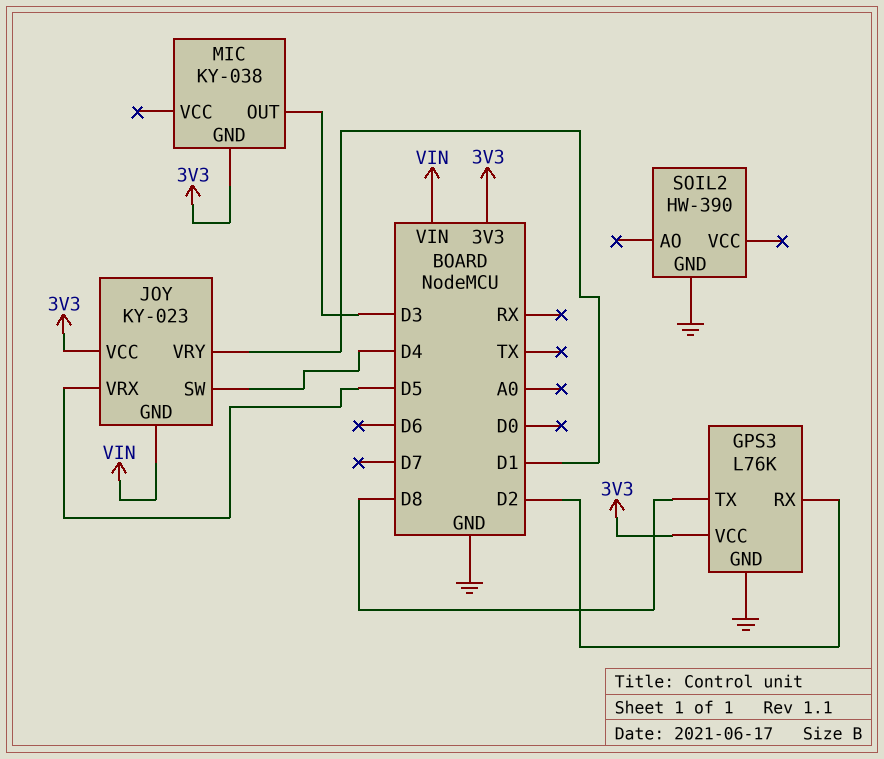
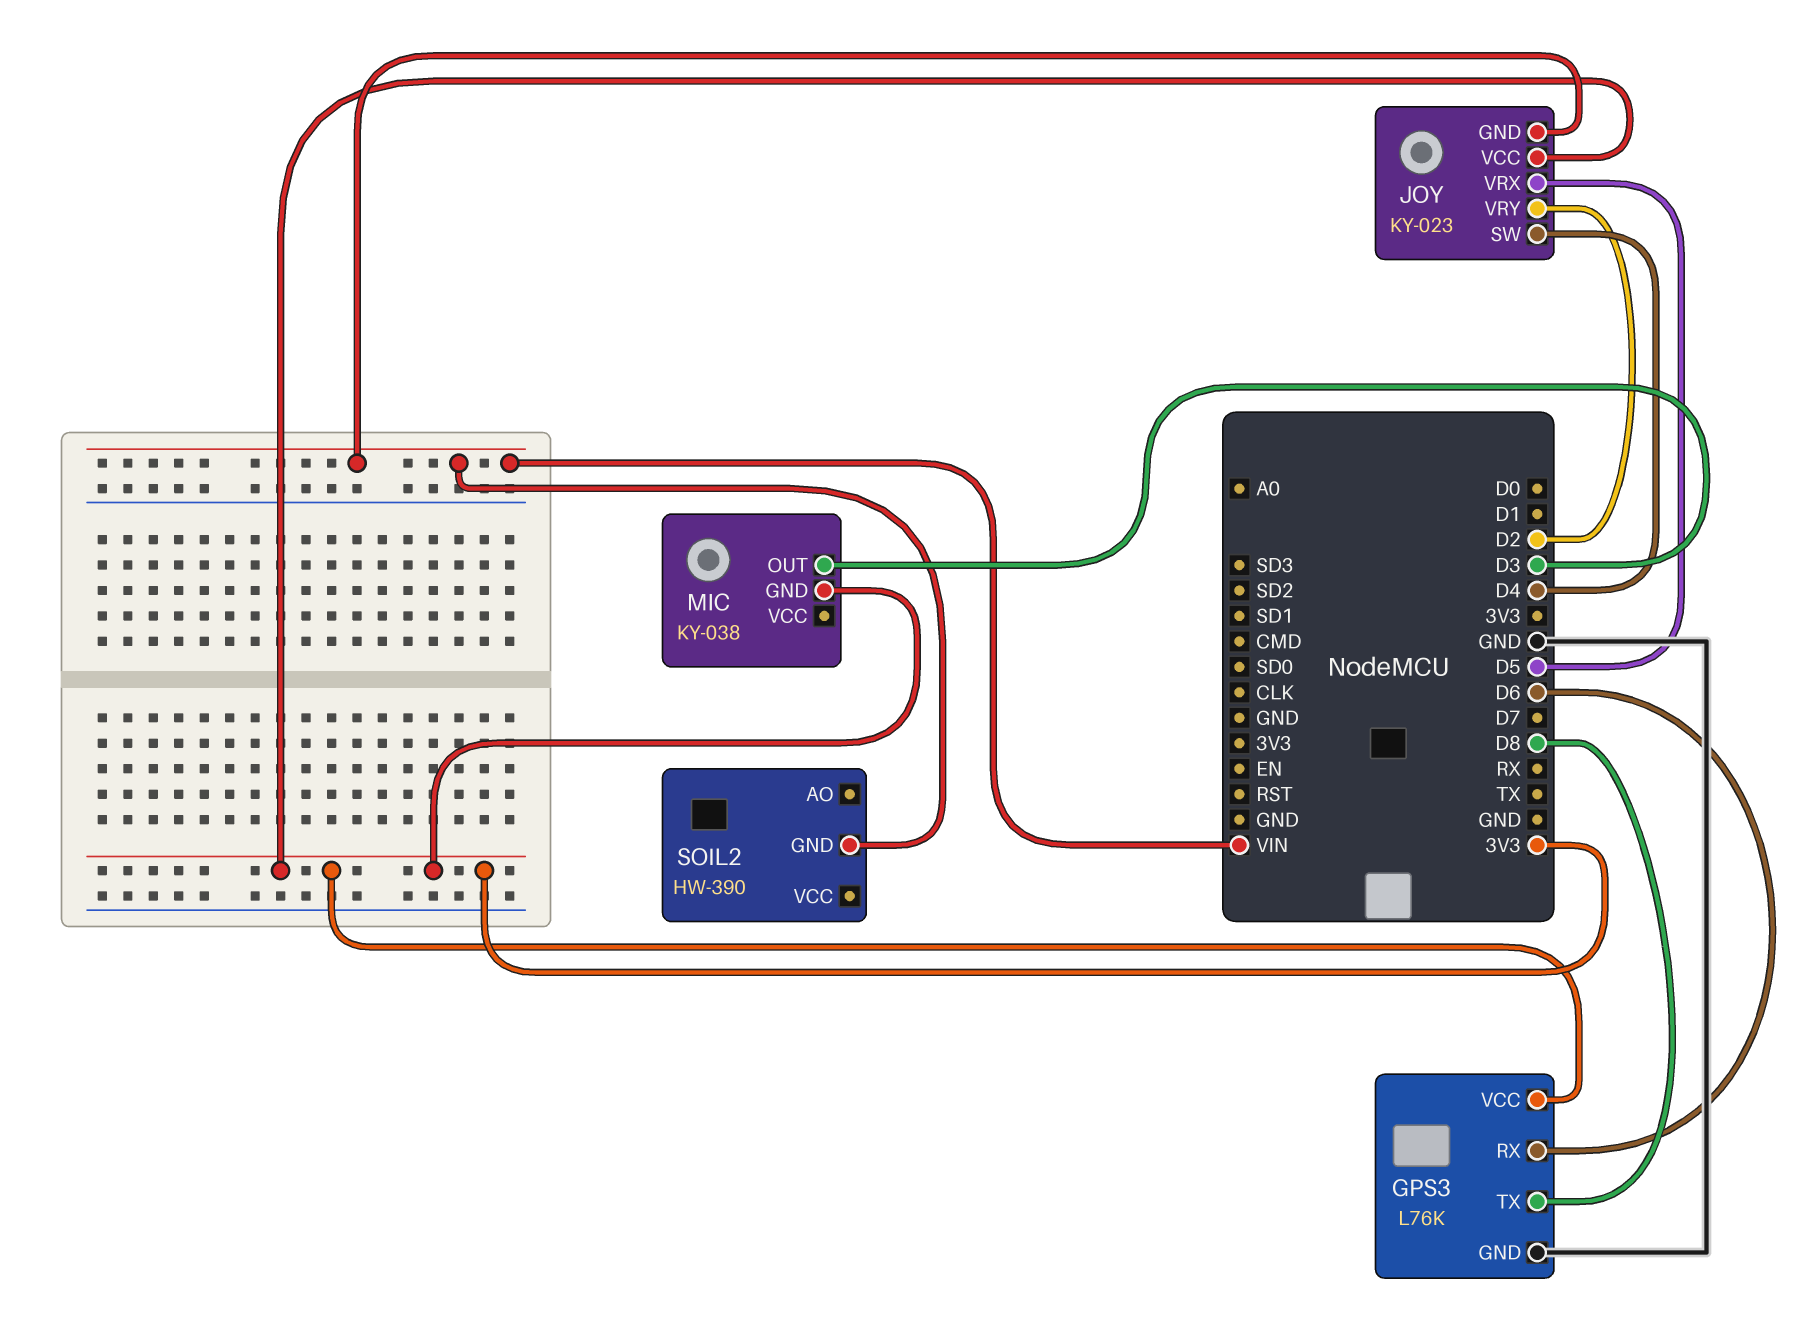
GPS3 pin RX: D2 -> D6
JOY pin VRY: D1 -> D2
SOIL2 pin GND: GND -> VIN

